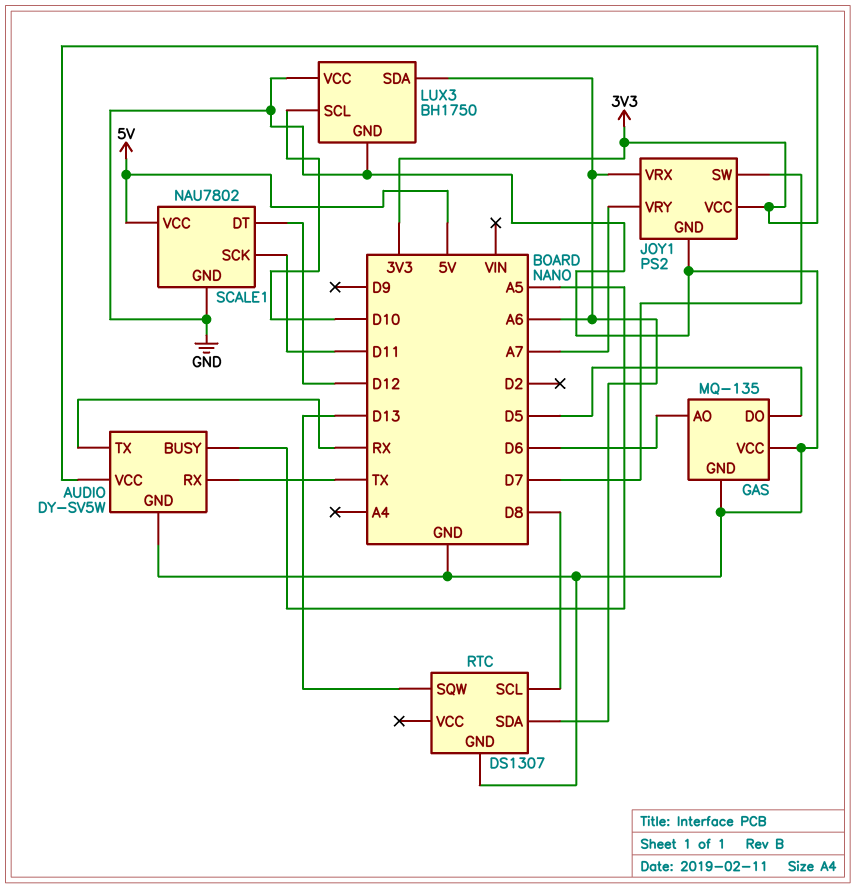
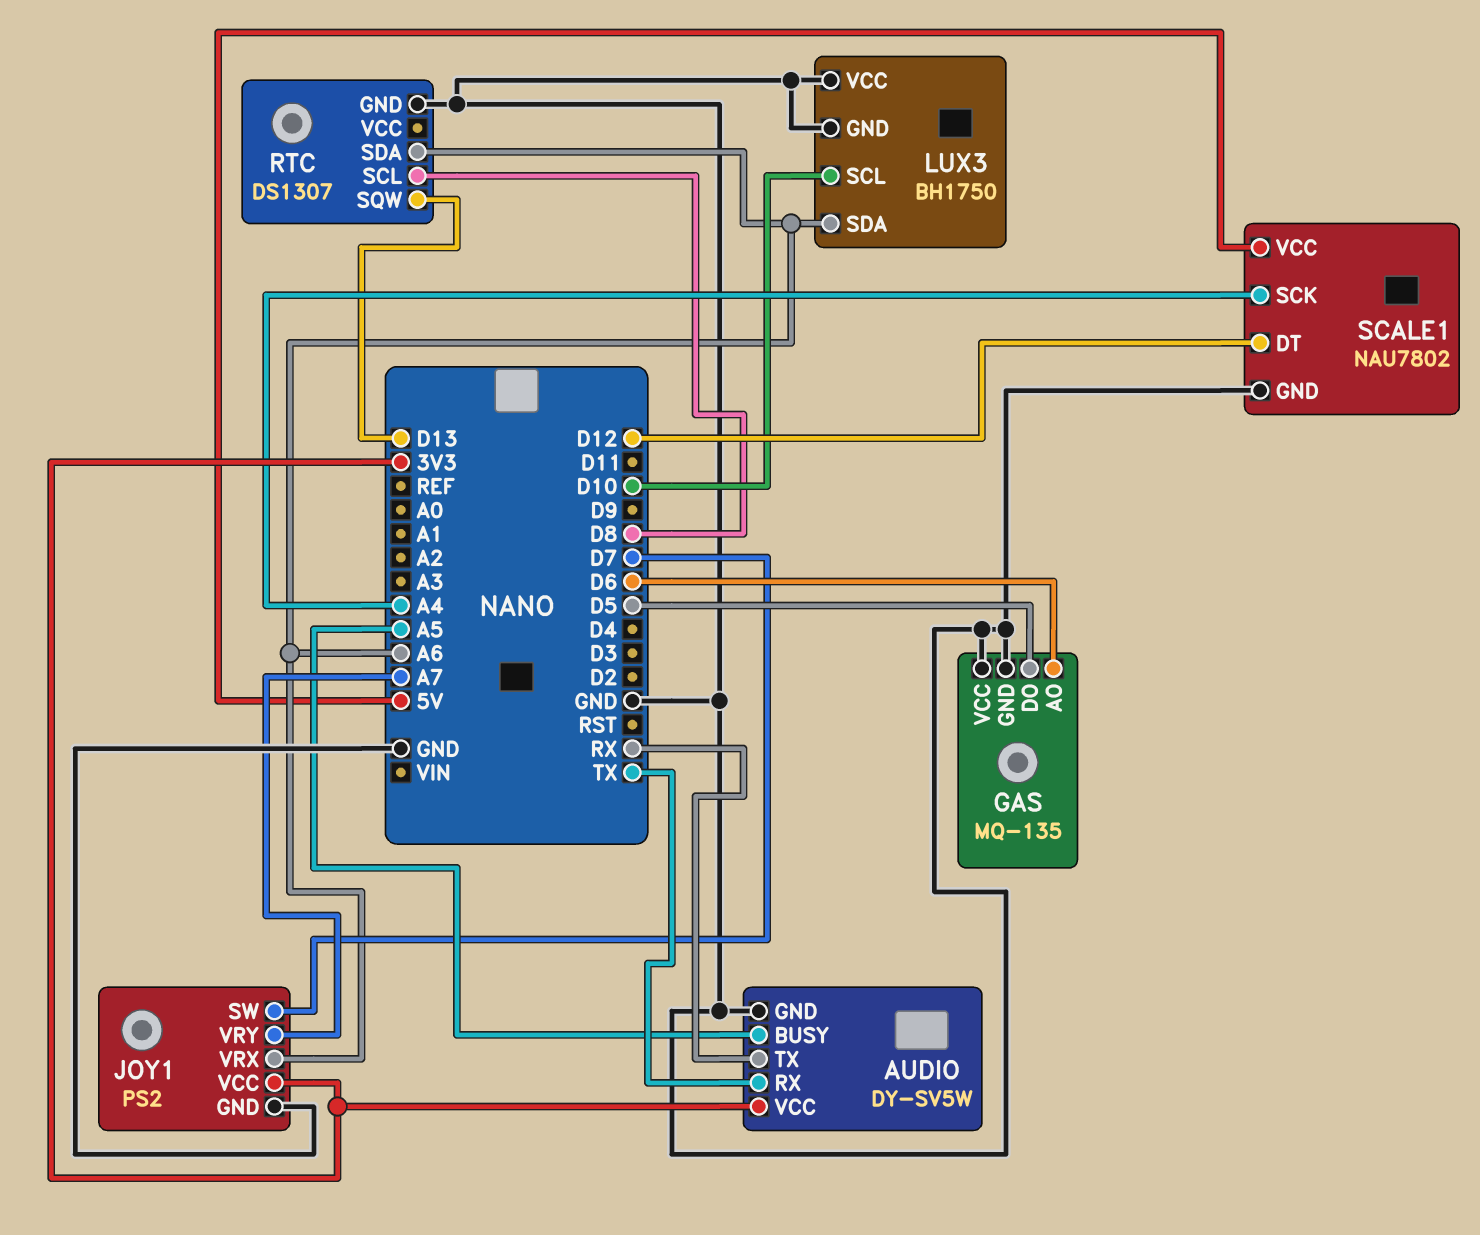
SCALE1 pin SCK: D11 -> A4

